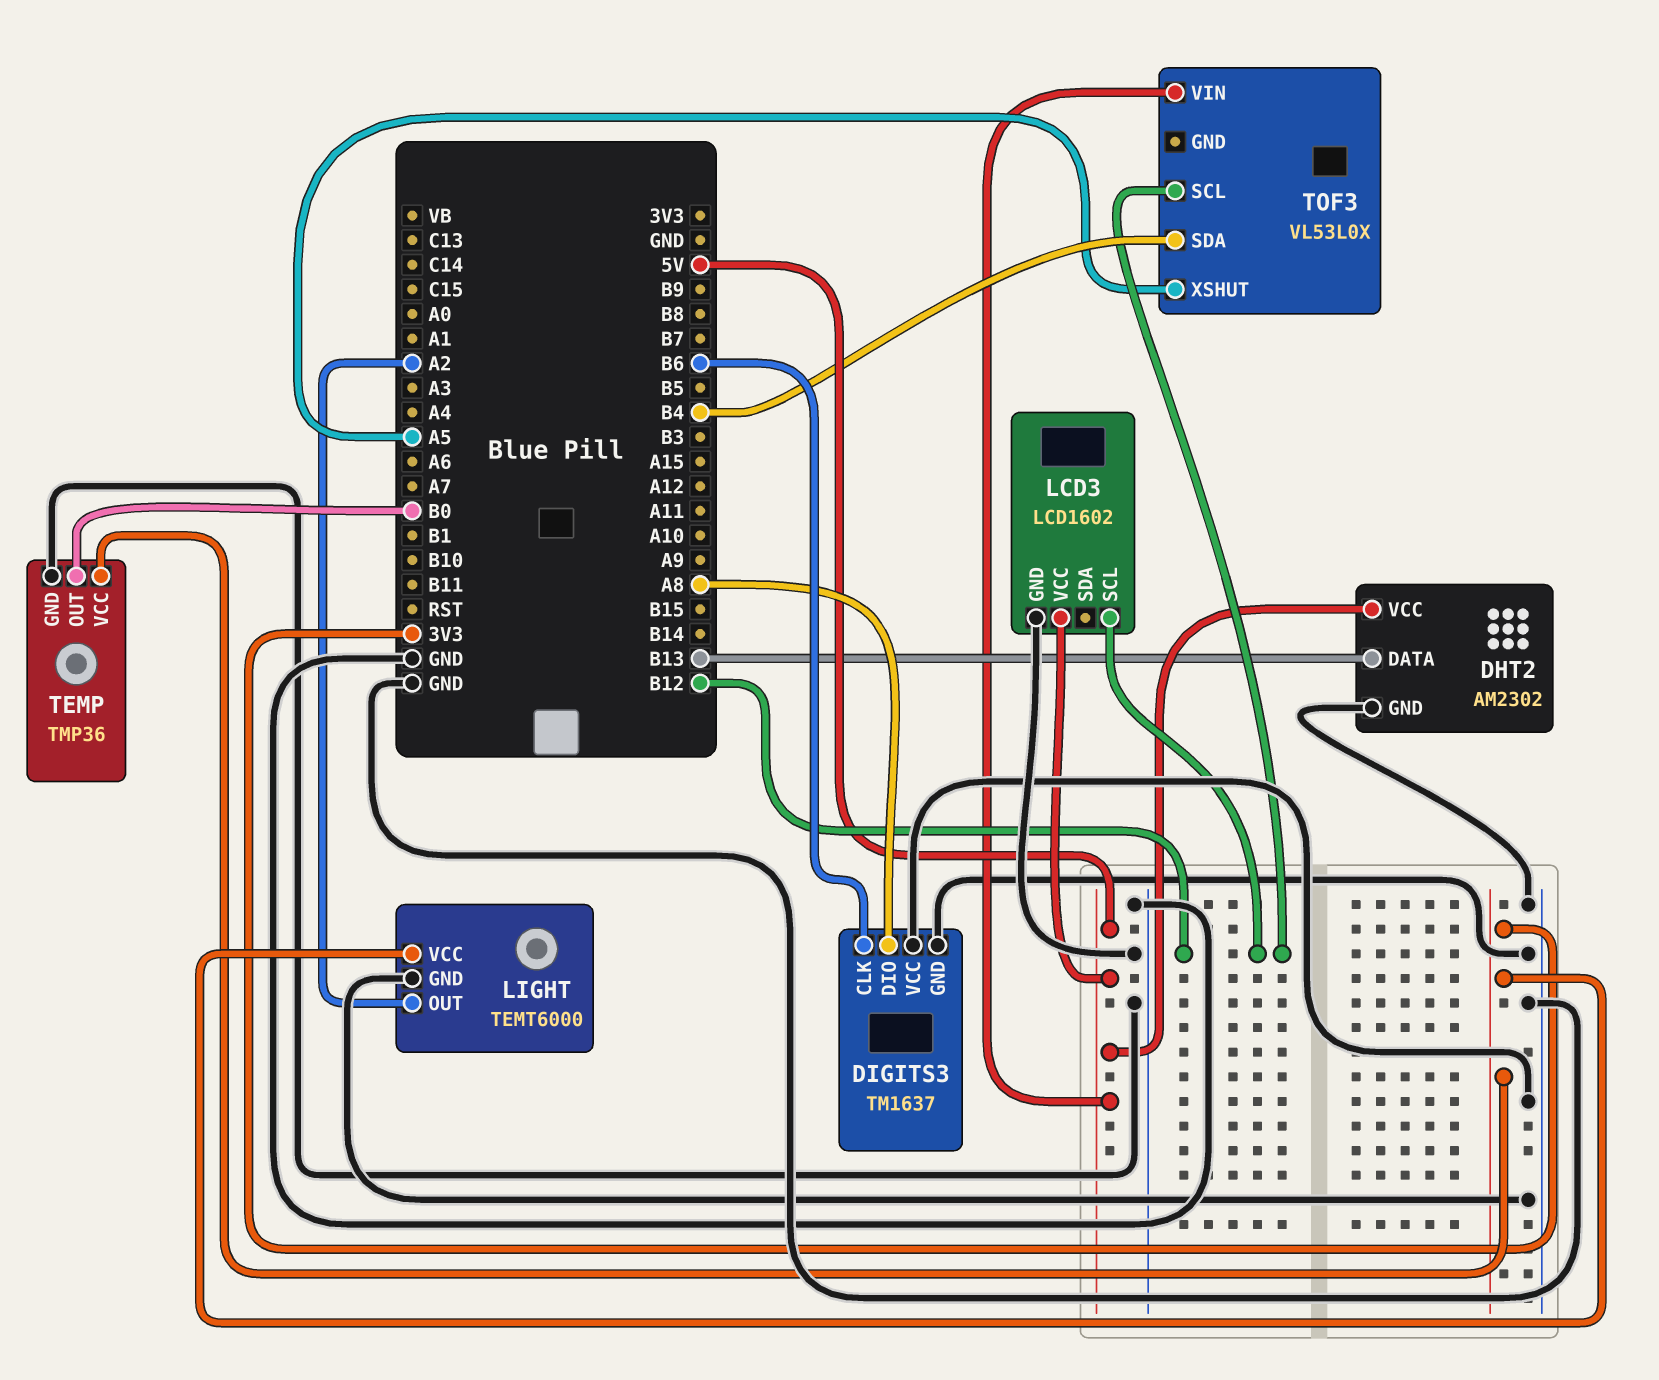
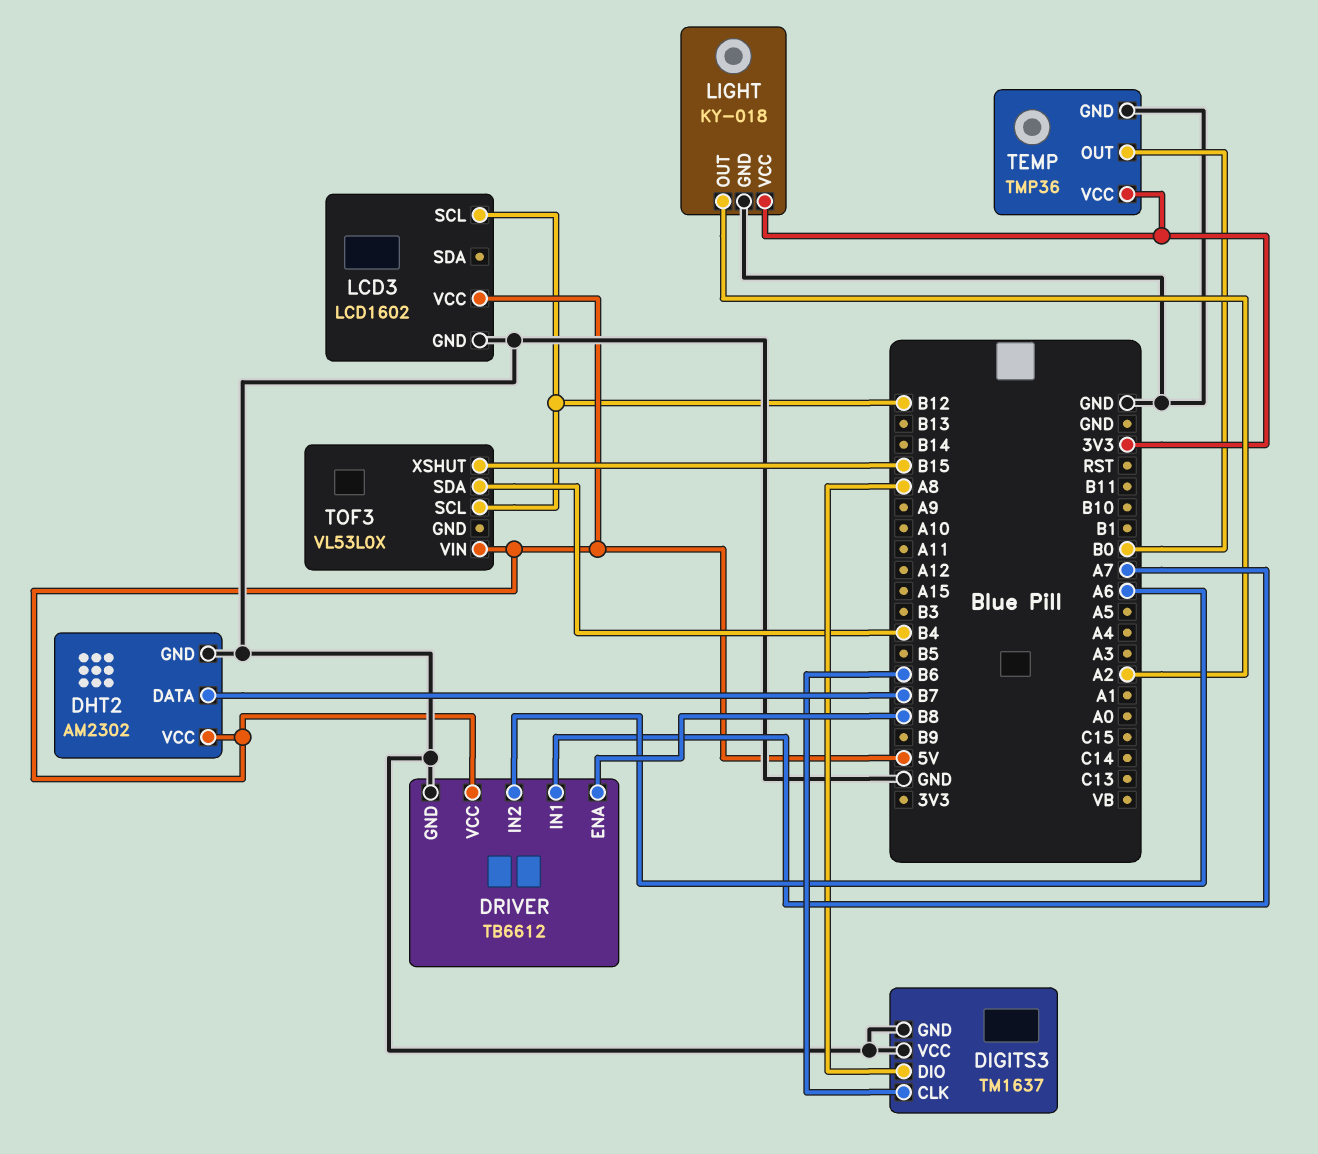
DHT2 pin DATA: B13 -> B7
DRIVER: none -> TB6612
DRIVER pin ENA: none -> B8
DRIVER pin GND: none -> GND
DRIVER pin IN1: none -> A7
DRIVER pin IN2: none -> A6
DRIVER pin VCC: none -> 5V
LIGHT: TEMT6000 -> KY-018
TOF3 pin XSHUT: A5 -> B15

